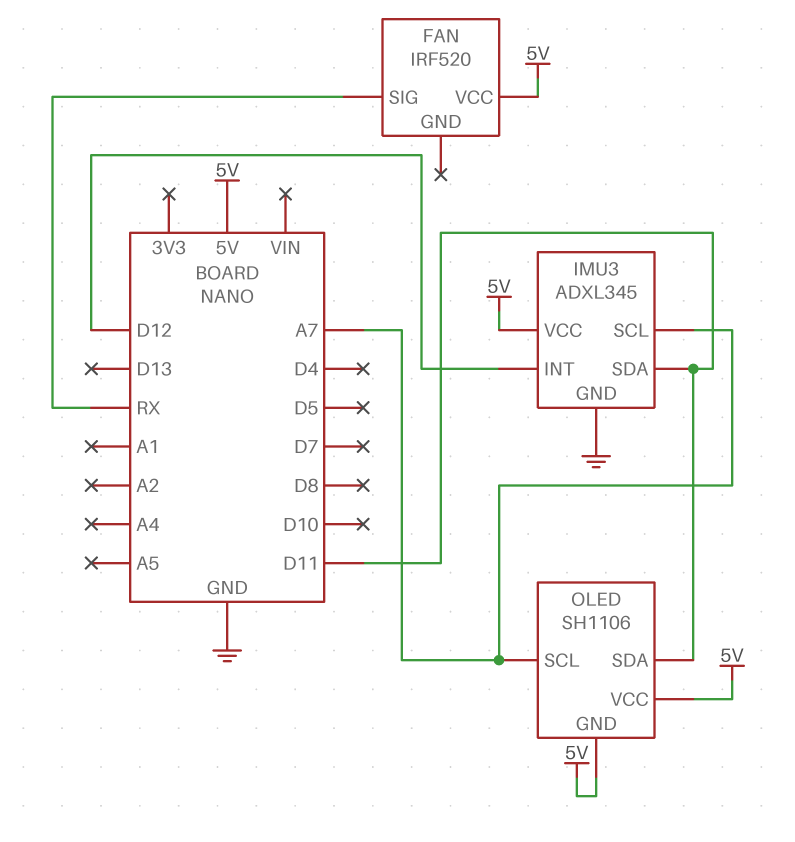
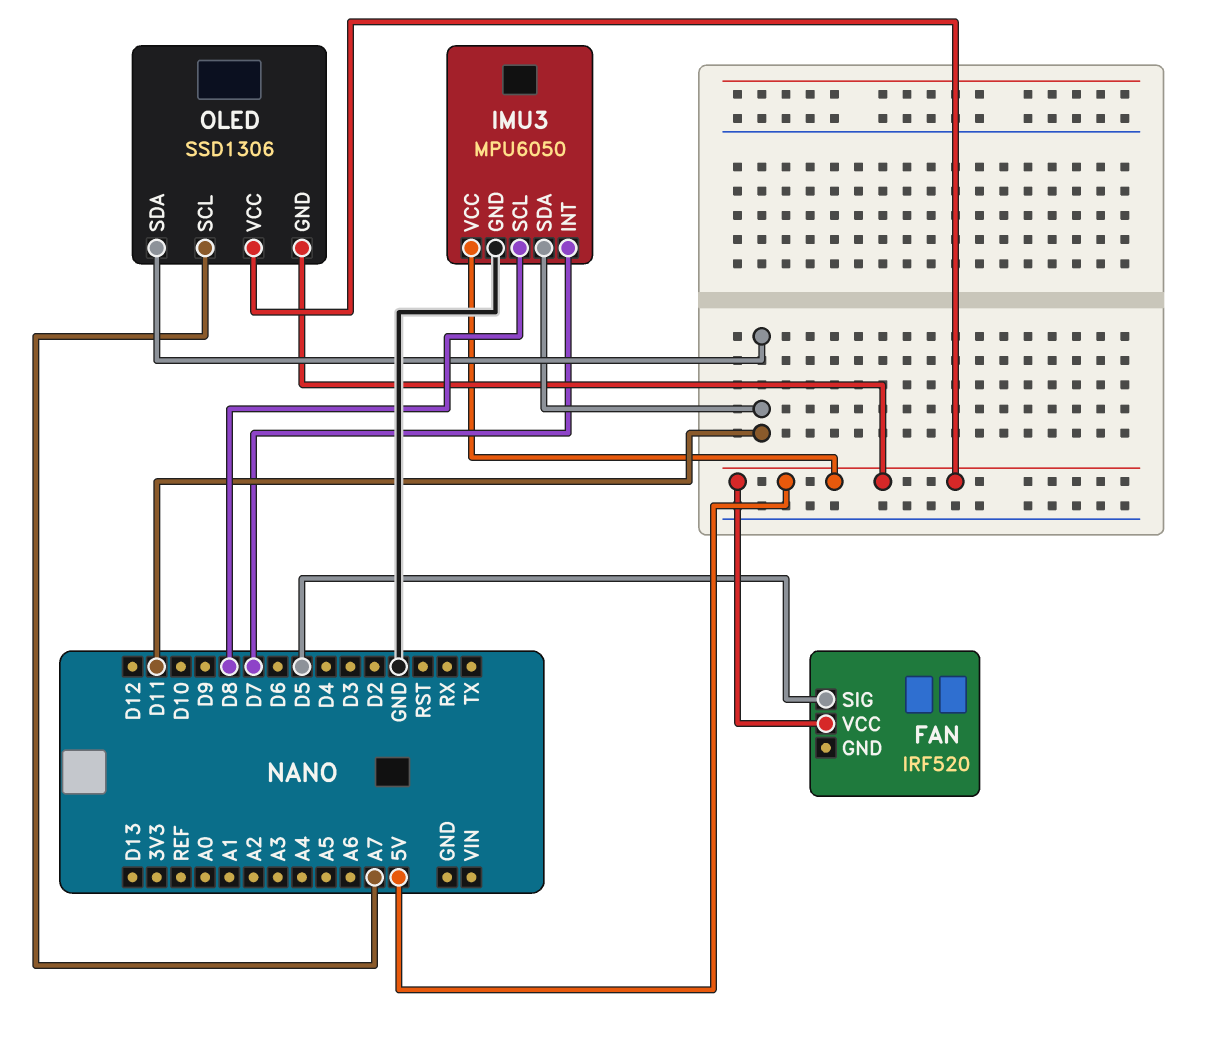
FAN pin SIG: RX -> D5
IMU3: ADXL345 -> MPU6050
IMU3 pin INT: D12 -> D7
IMU3 pin SCL: A7 -> D8
OLED: SH1106 -> SSD1306

